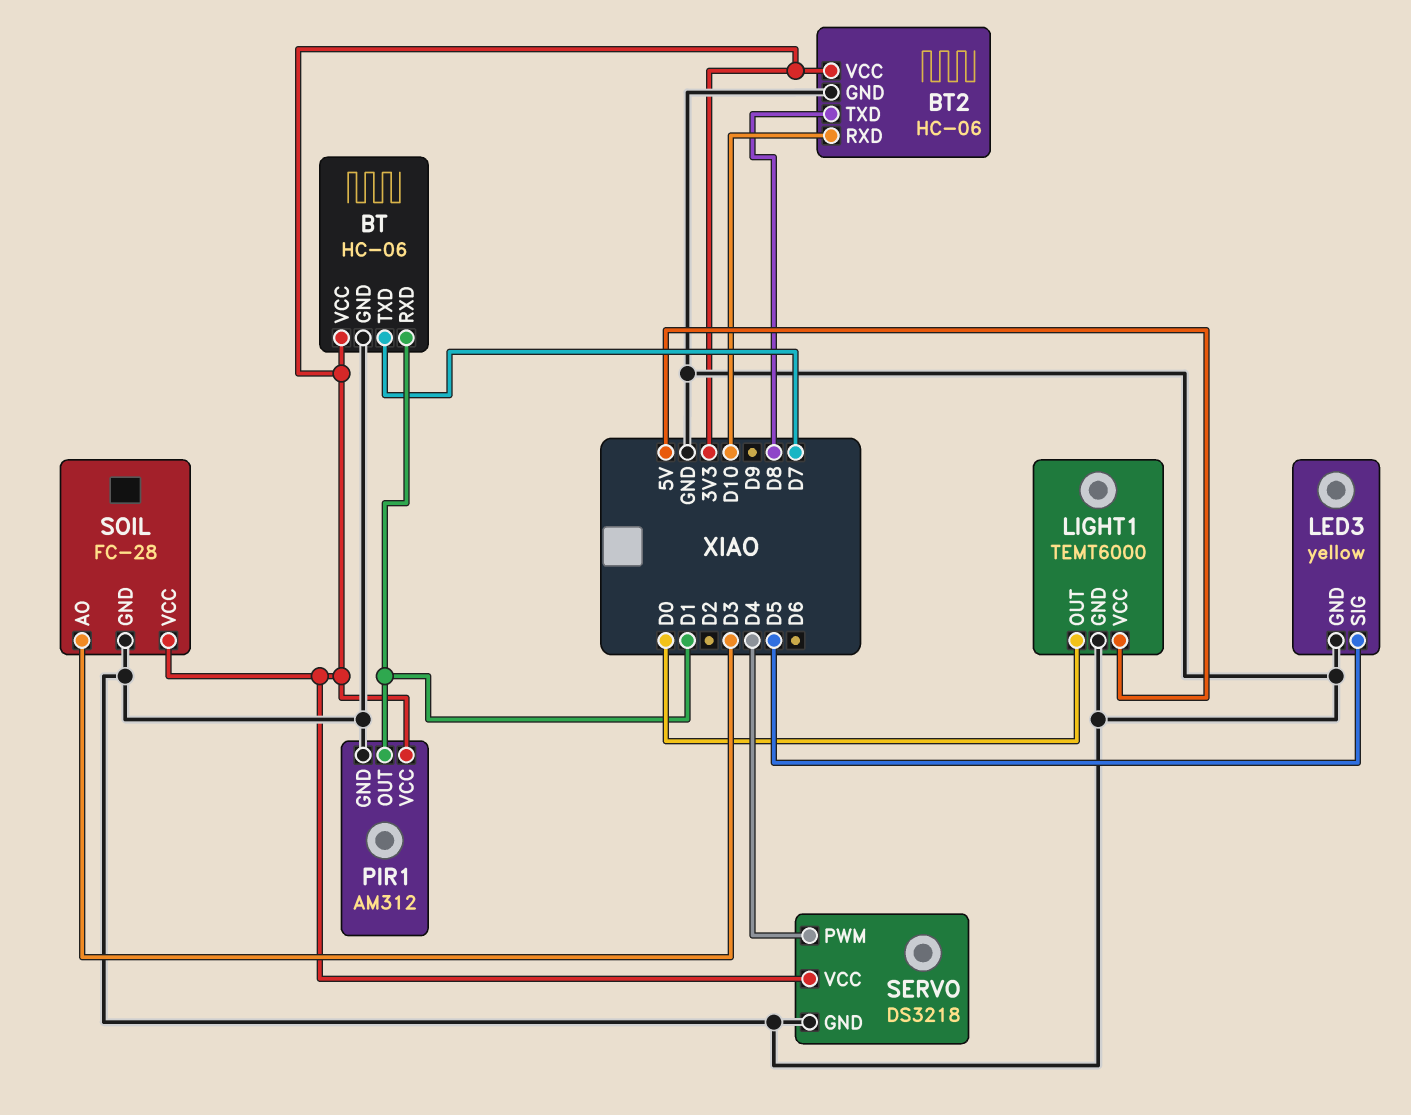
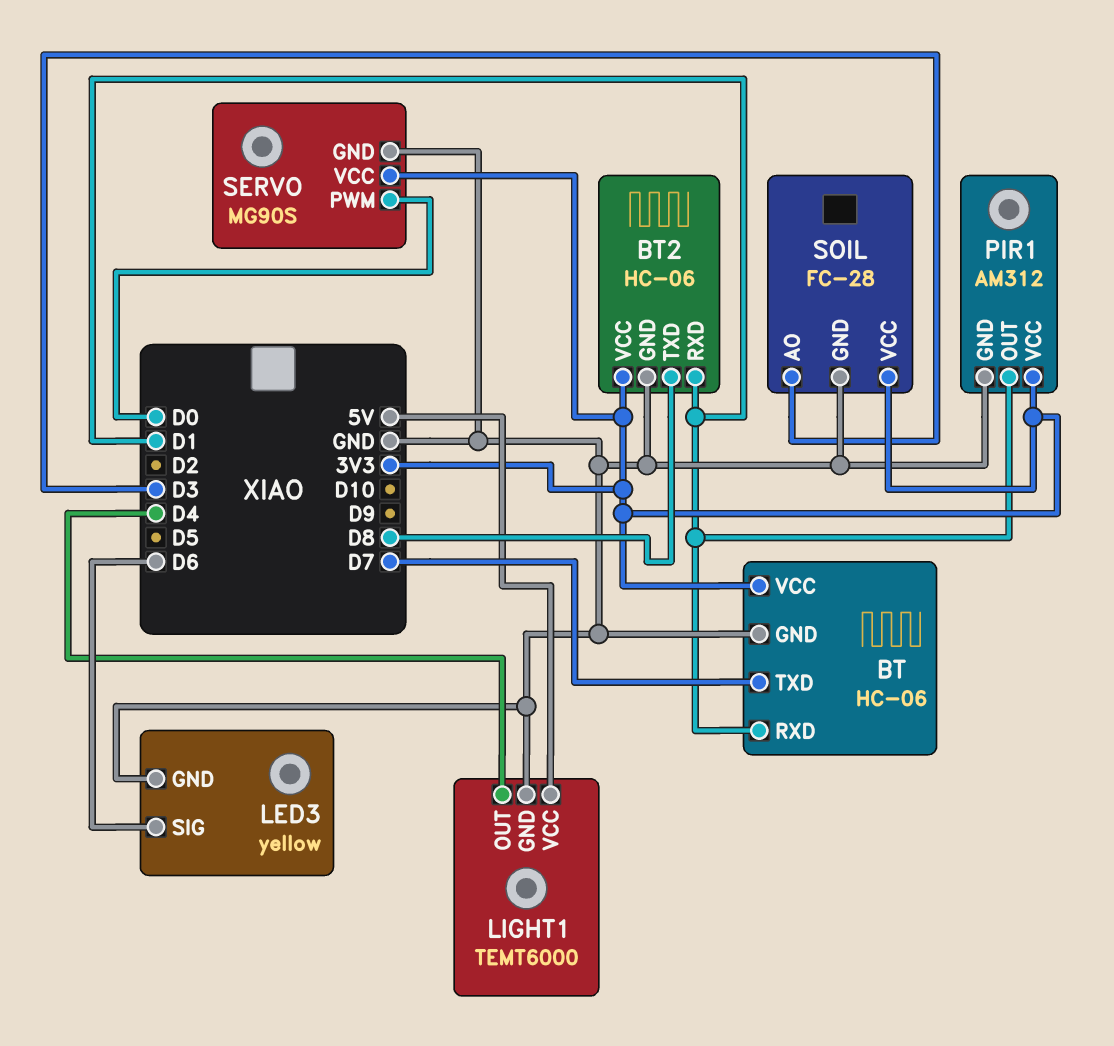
BT2 pin RXD: D10 -> D1
LED3 pin SIG: D5 -> D6
LIGHT1 pin OUT: D0 -> D4
SERVO: DS3218 -> MG90S
SERVO pin PWM: D4 -> D0

